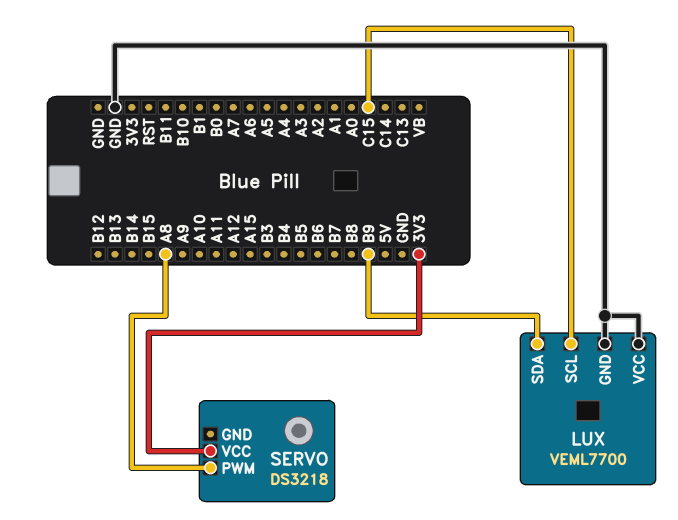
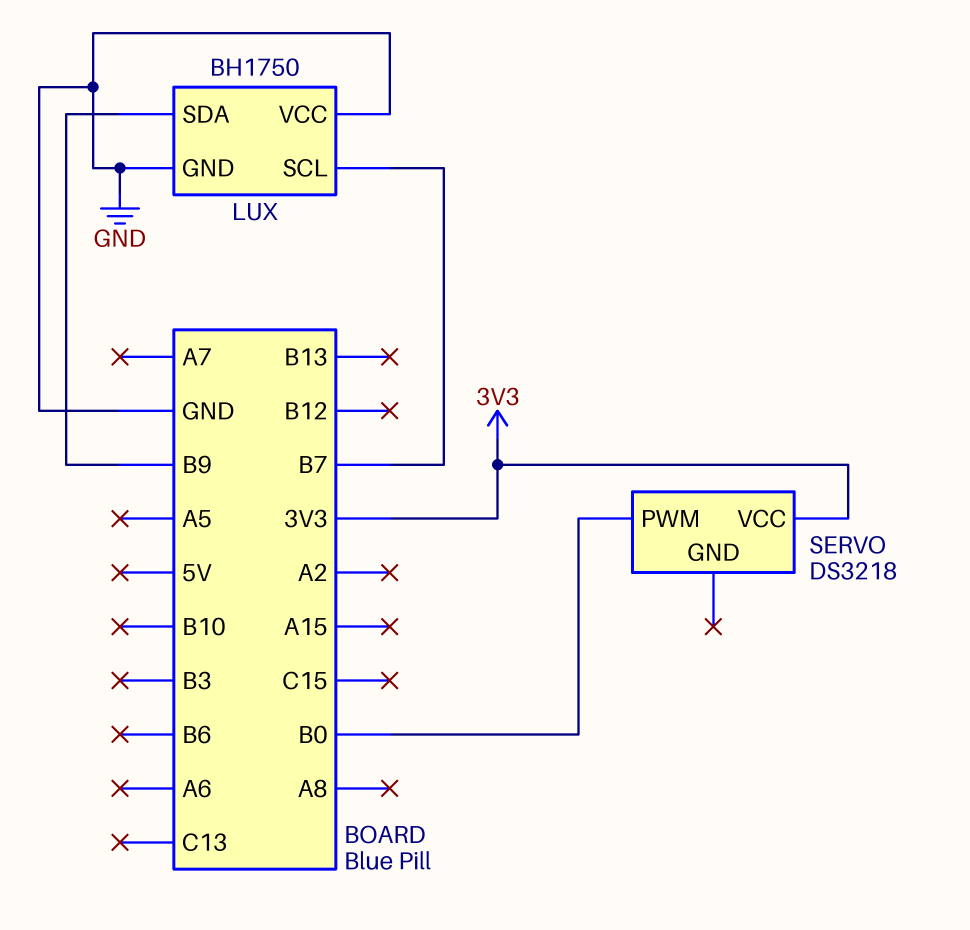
LUX: VEML7700 -> BH1750
LUX pin SCL: C15 -> B7
SERVO pin PWM: A8 -> B0

